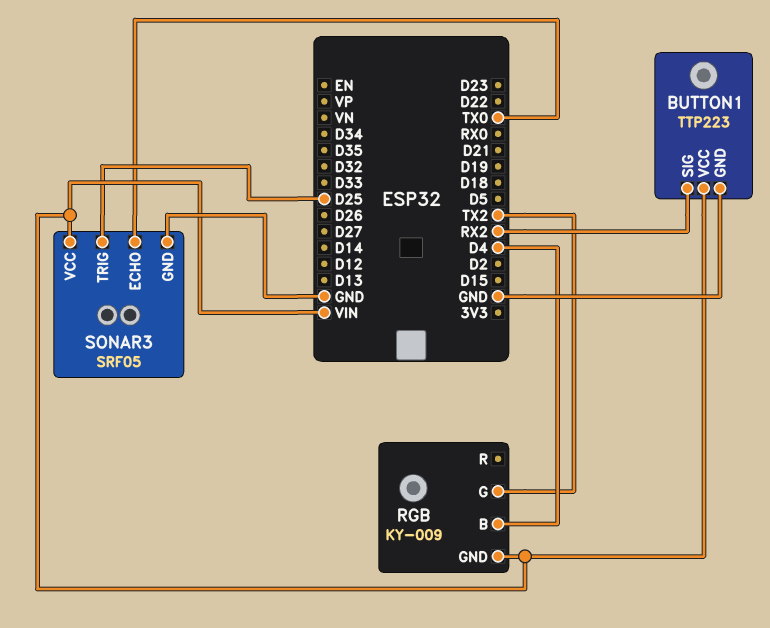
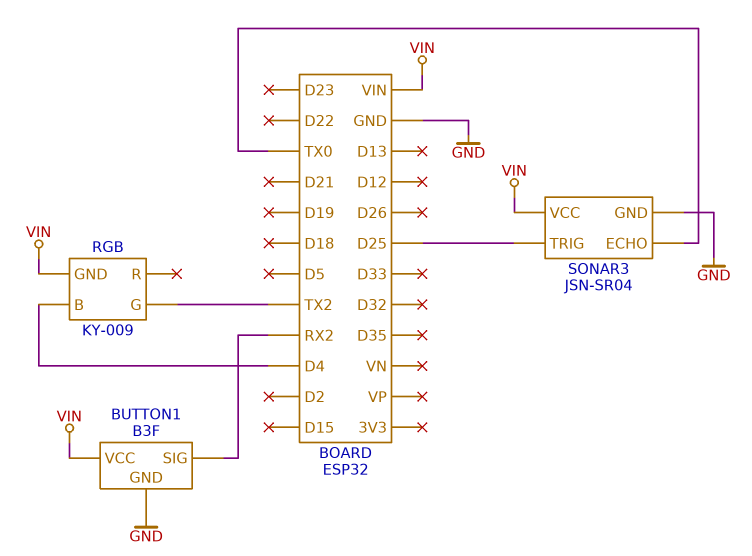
BUTTON1: TTP223 -> B3F
SONAR3: SRF05 -> JSN-SR04

